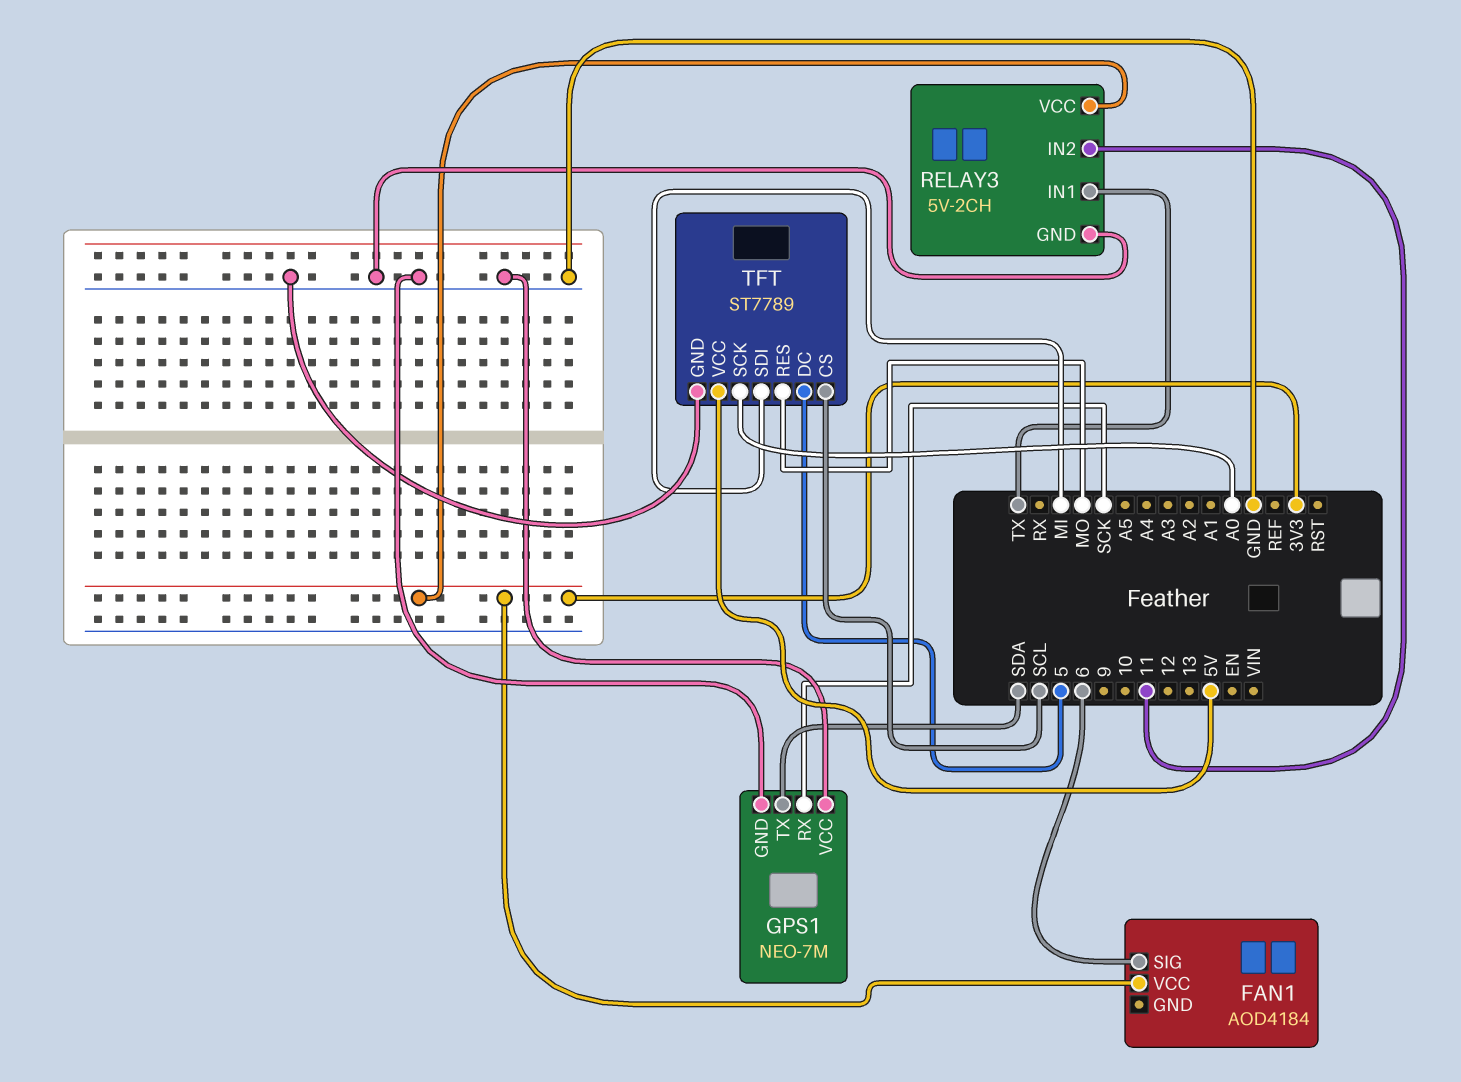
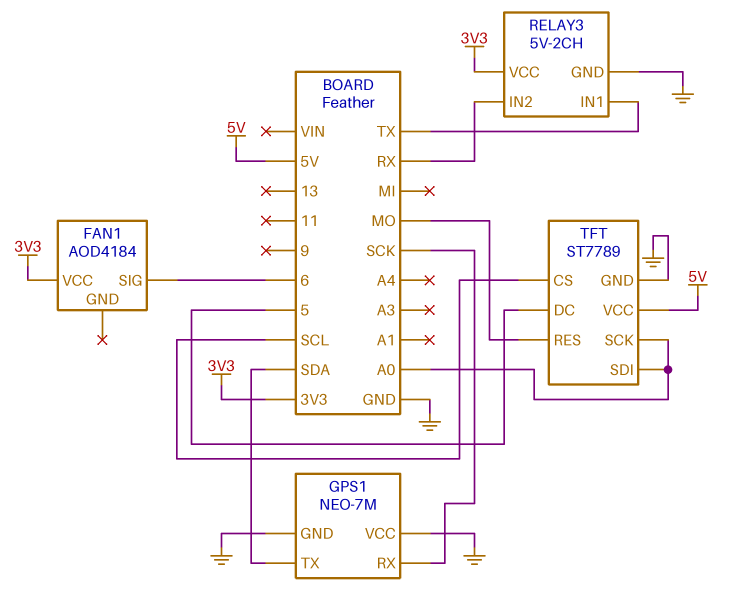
RELAY3 pin IN2: 11 -> RX
TFT pin SDI: MI -> A0

